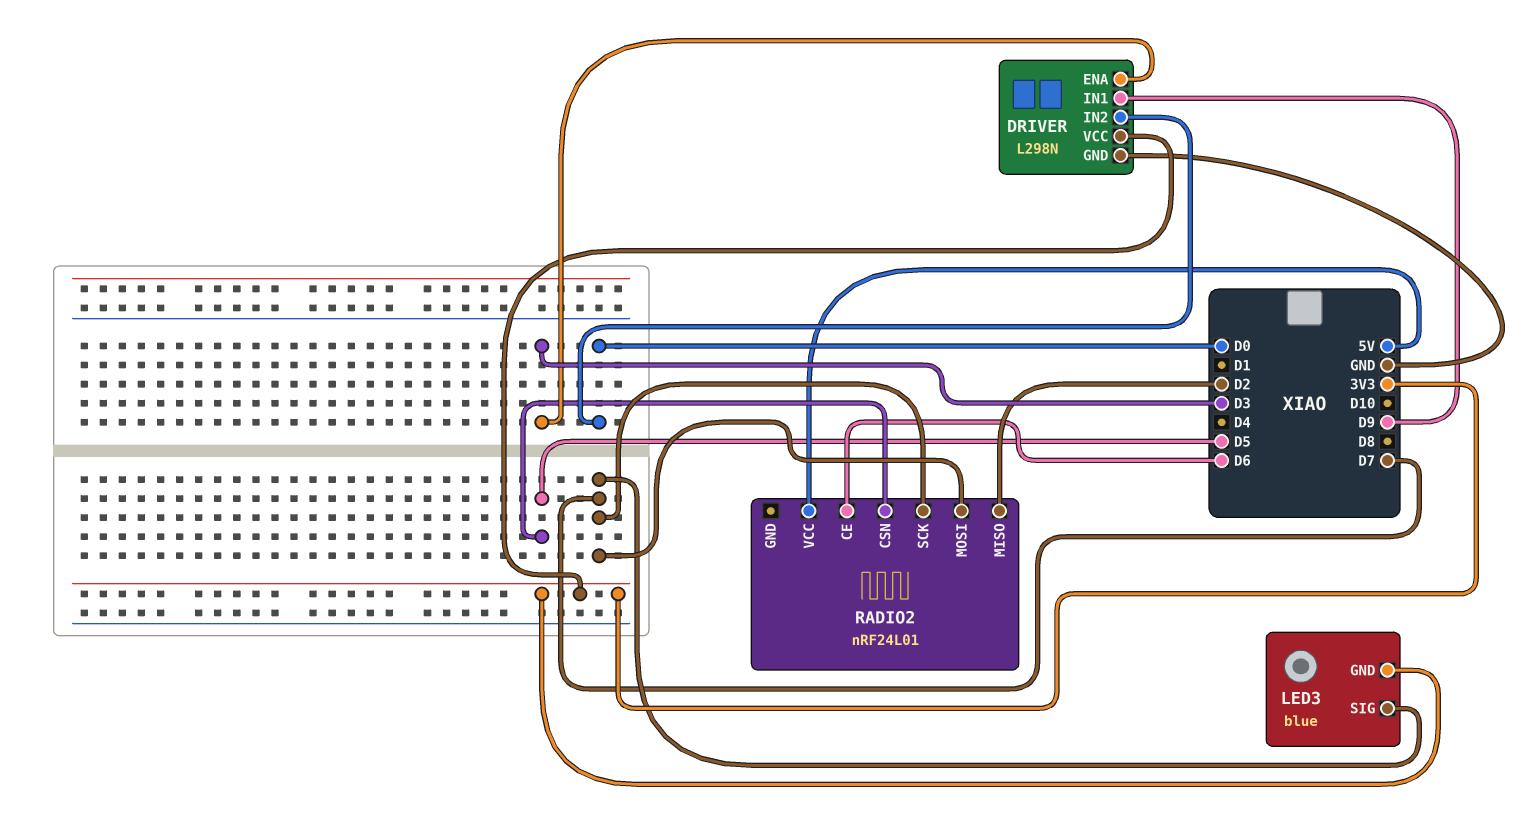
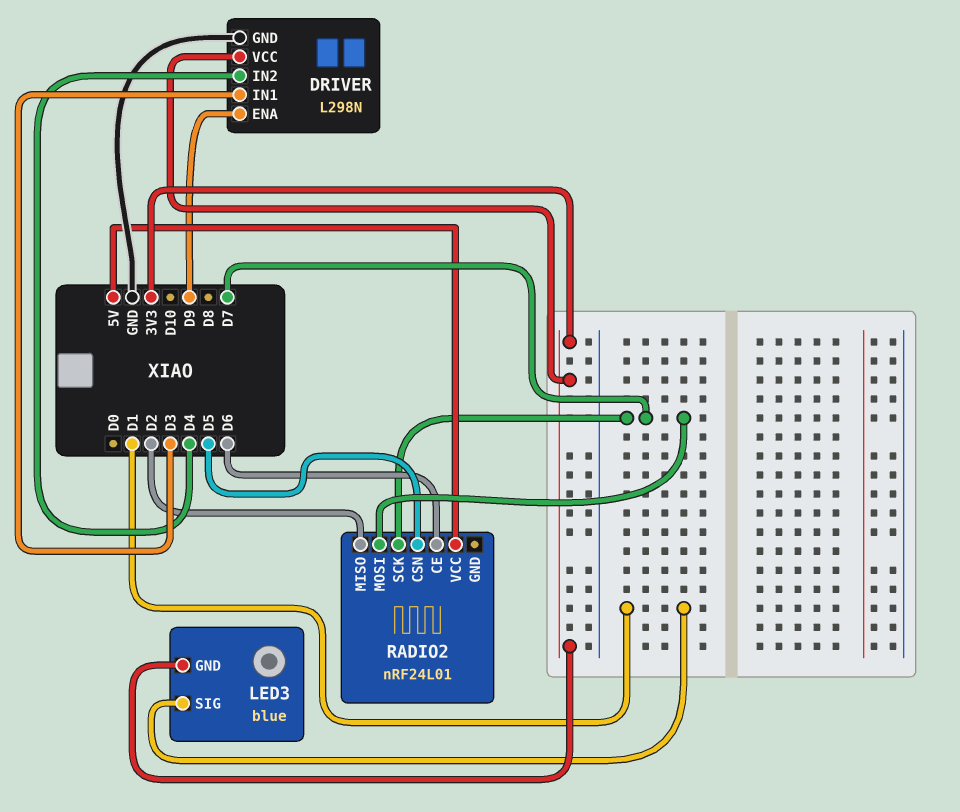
DRIVER pin ENA: D3 -> D9
DRIVER pin IN1: D9 -> D3
DRIVER pin IN2: D0 -> D4
LED3 pin SIG: D7 -> D1

